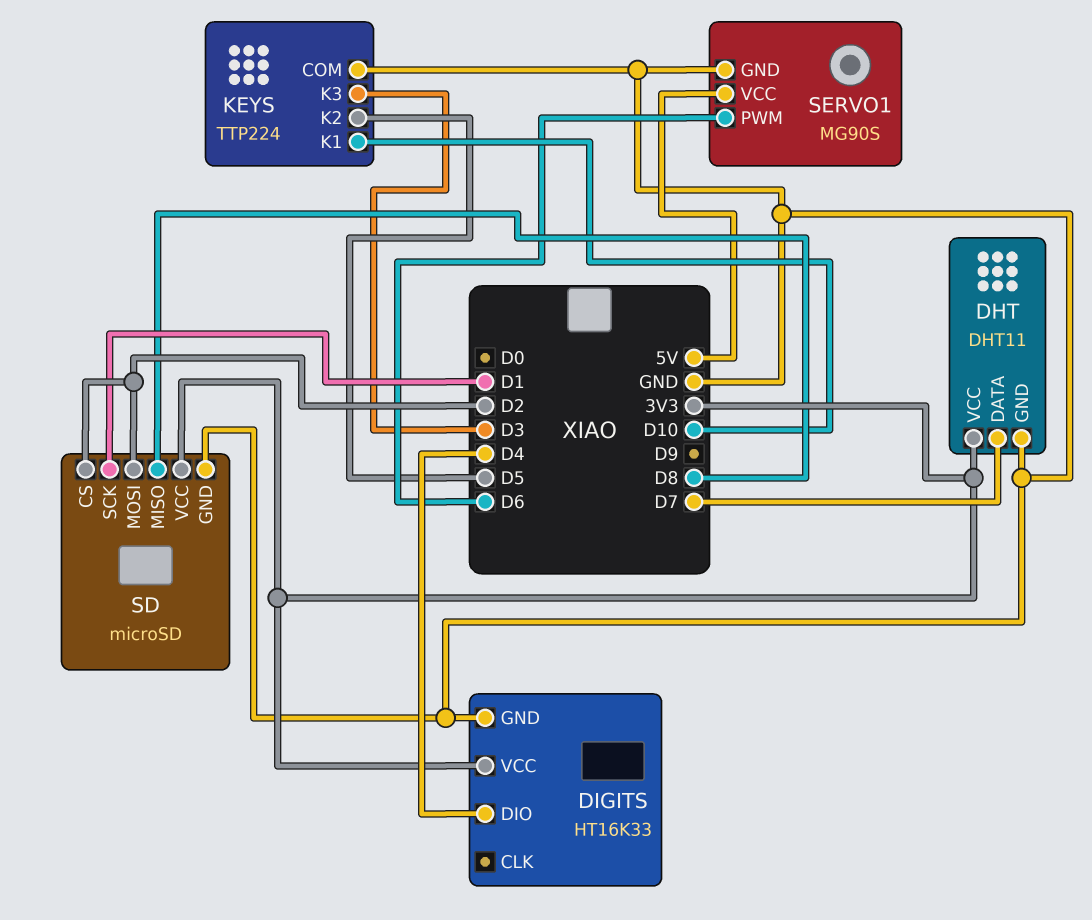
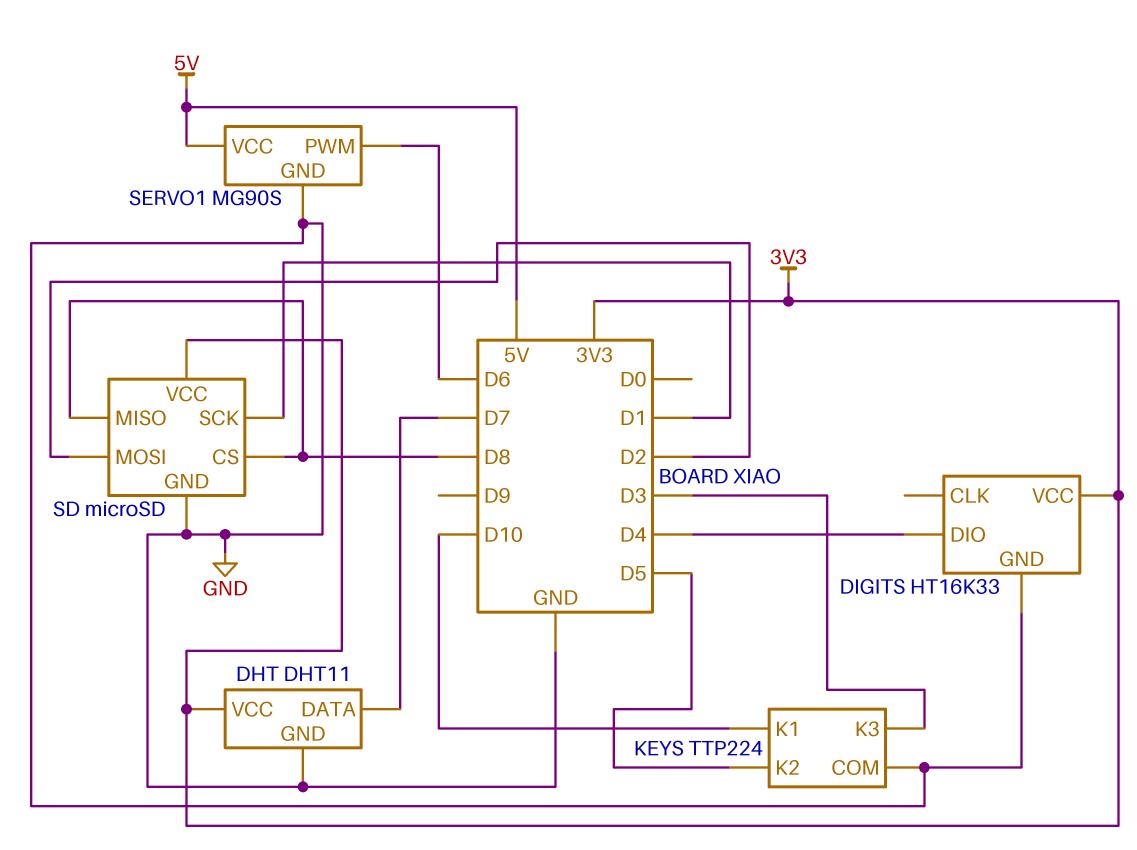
SD pin CS: D2 -> D8

